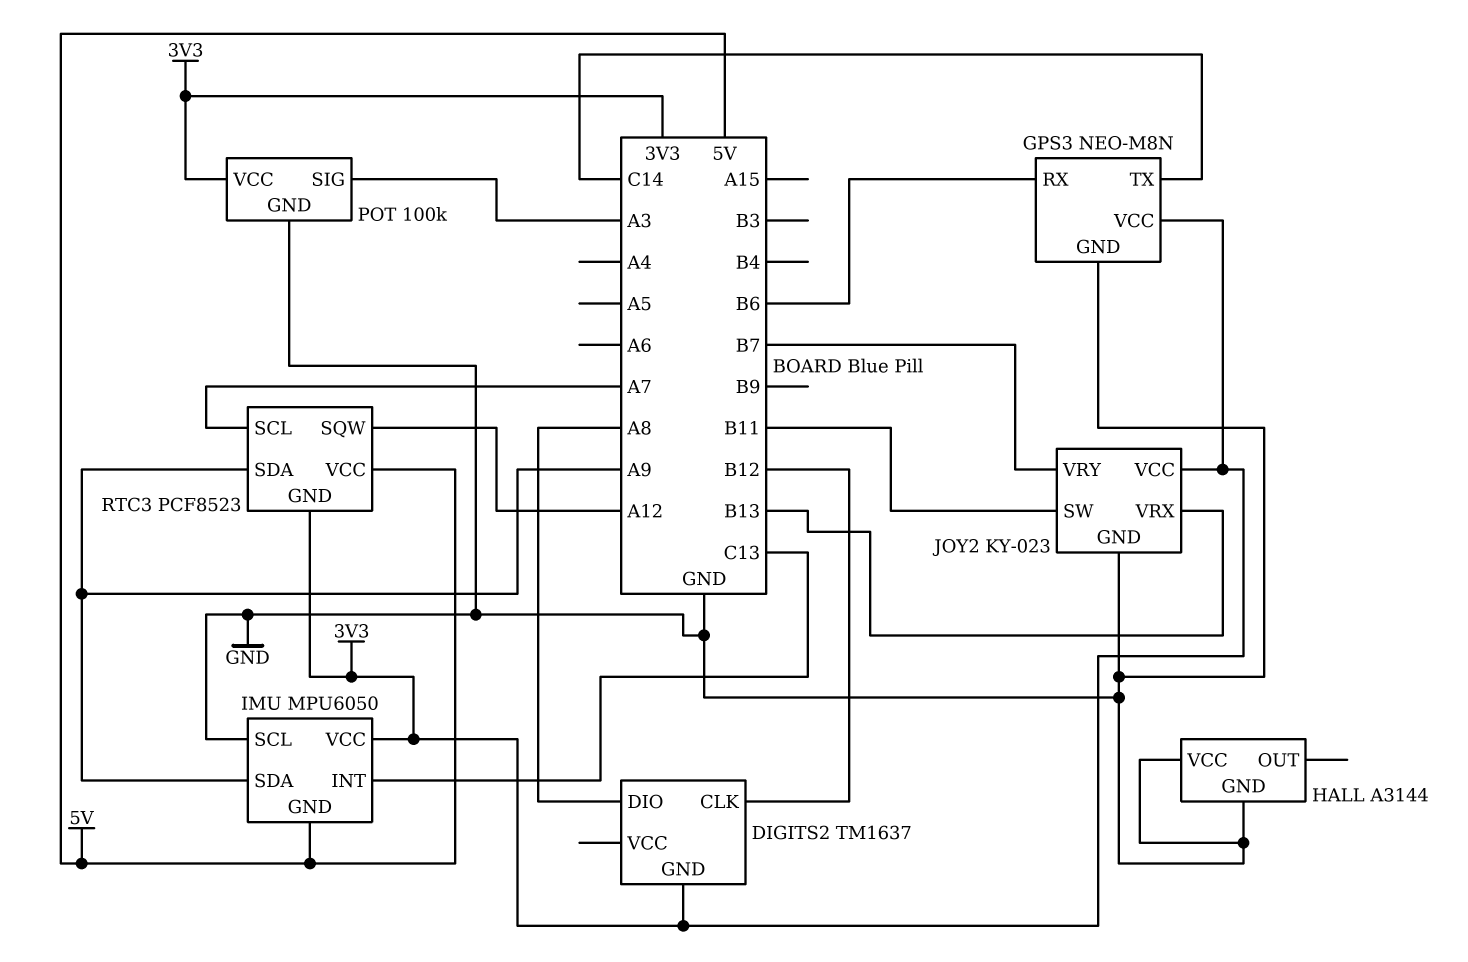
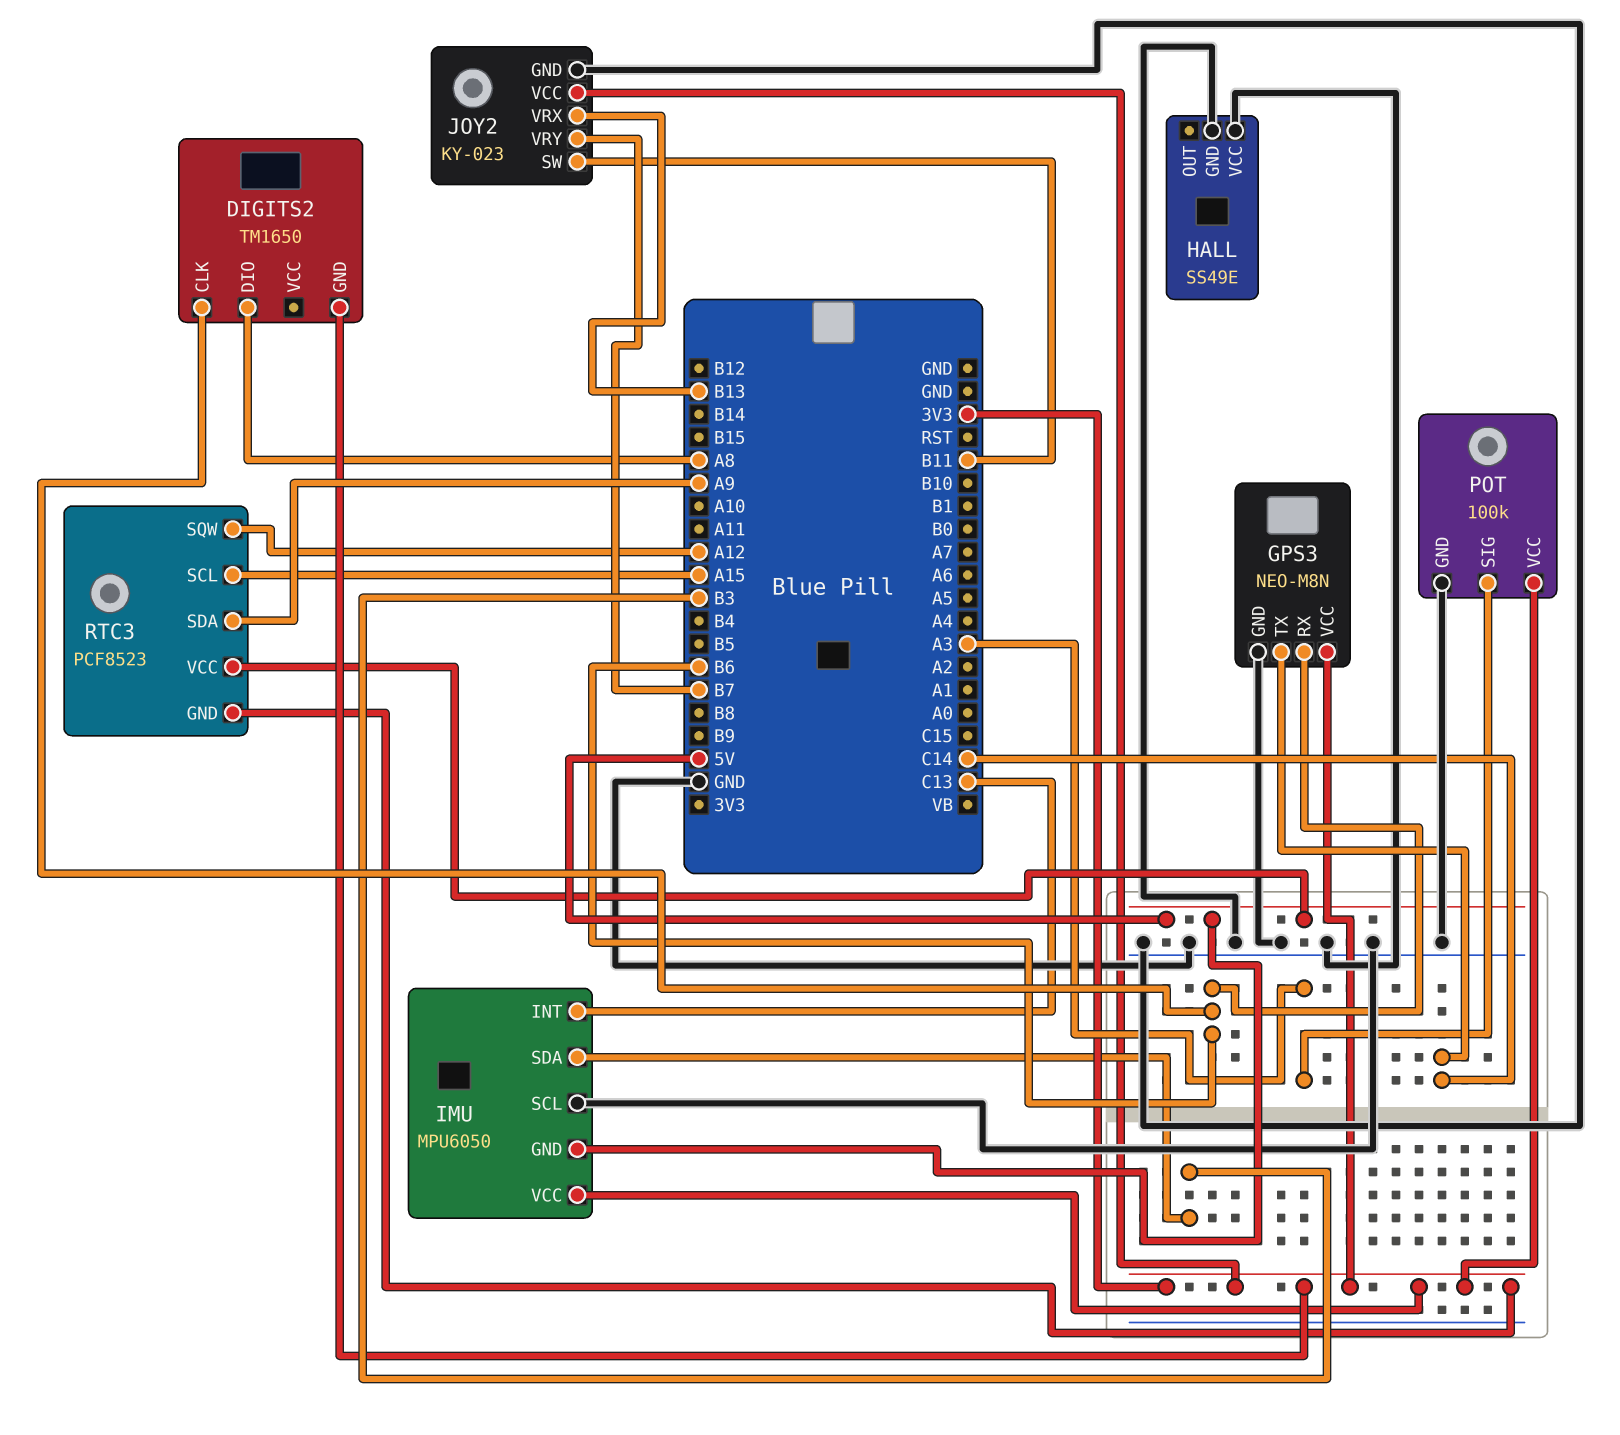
DIGITS2: TM1637 -> TM1650
DIGITS2 pin CLK: B12 -> B6
HALL: A3144 -> SS49E
IMU pin SDA: A9 -> B3
RTC3 pin SCL: A7 -> A15

